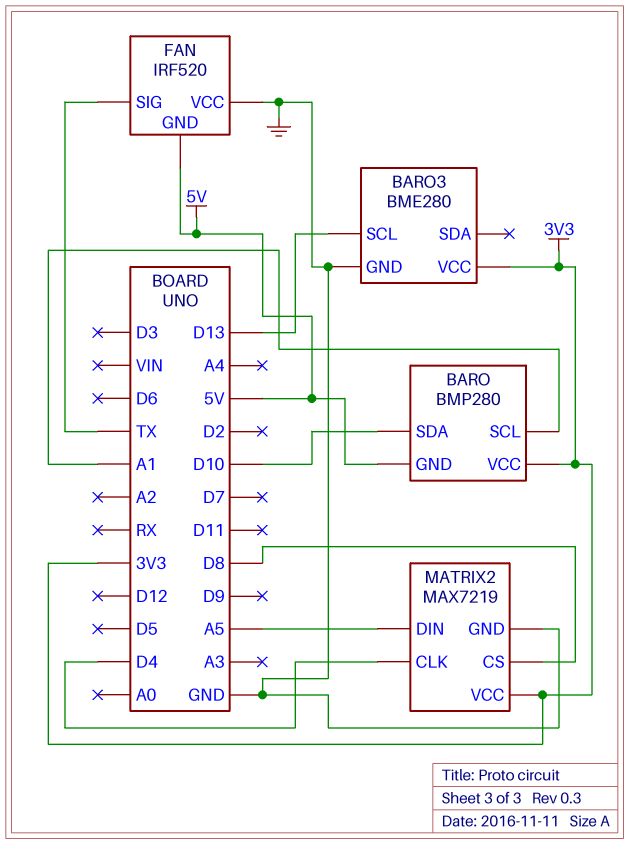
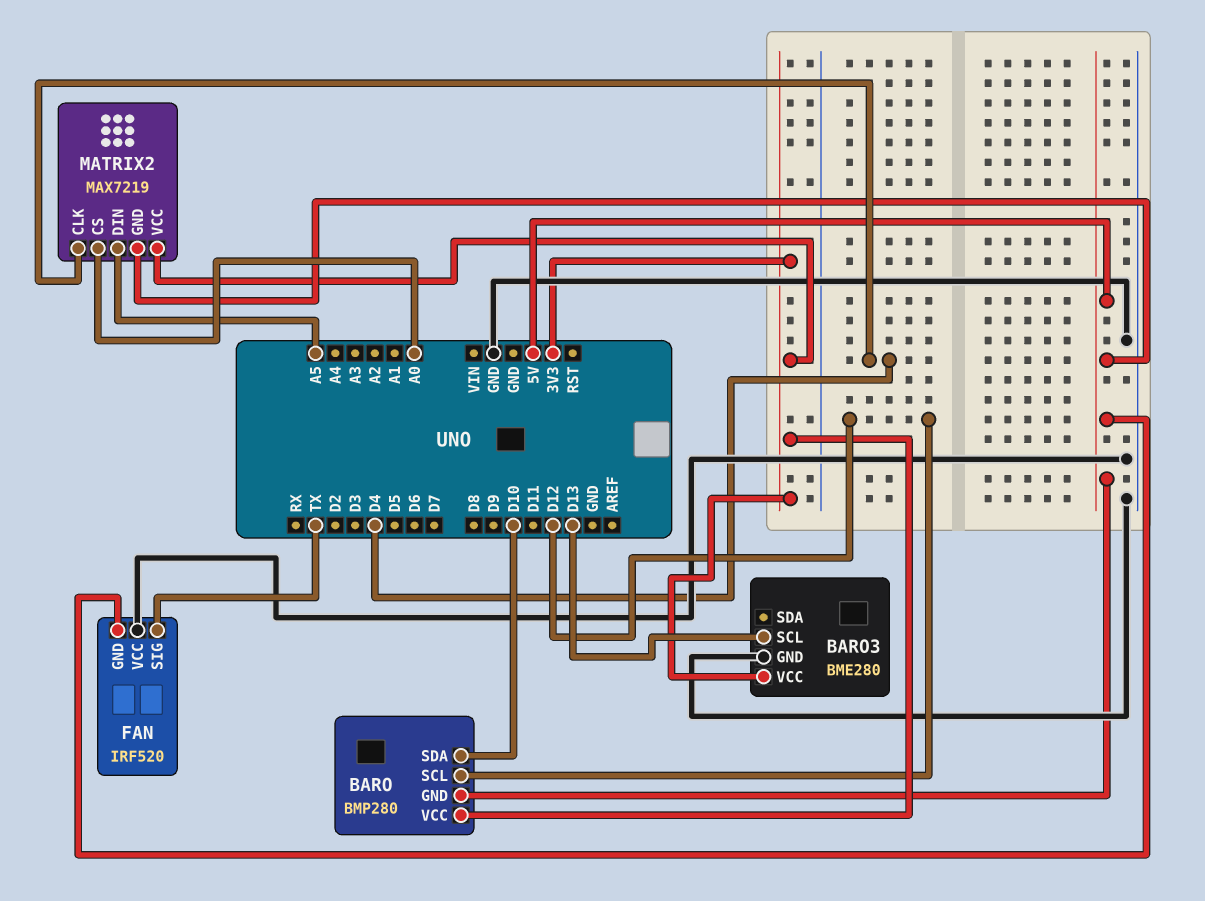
BARO pin SCL: A1 -> D12
MATRIX2 pin CS: D8 -> A0
MATRIX2 pin GND: GND -> 5V

